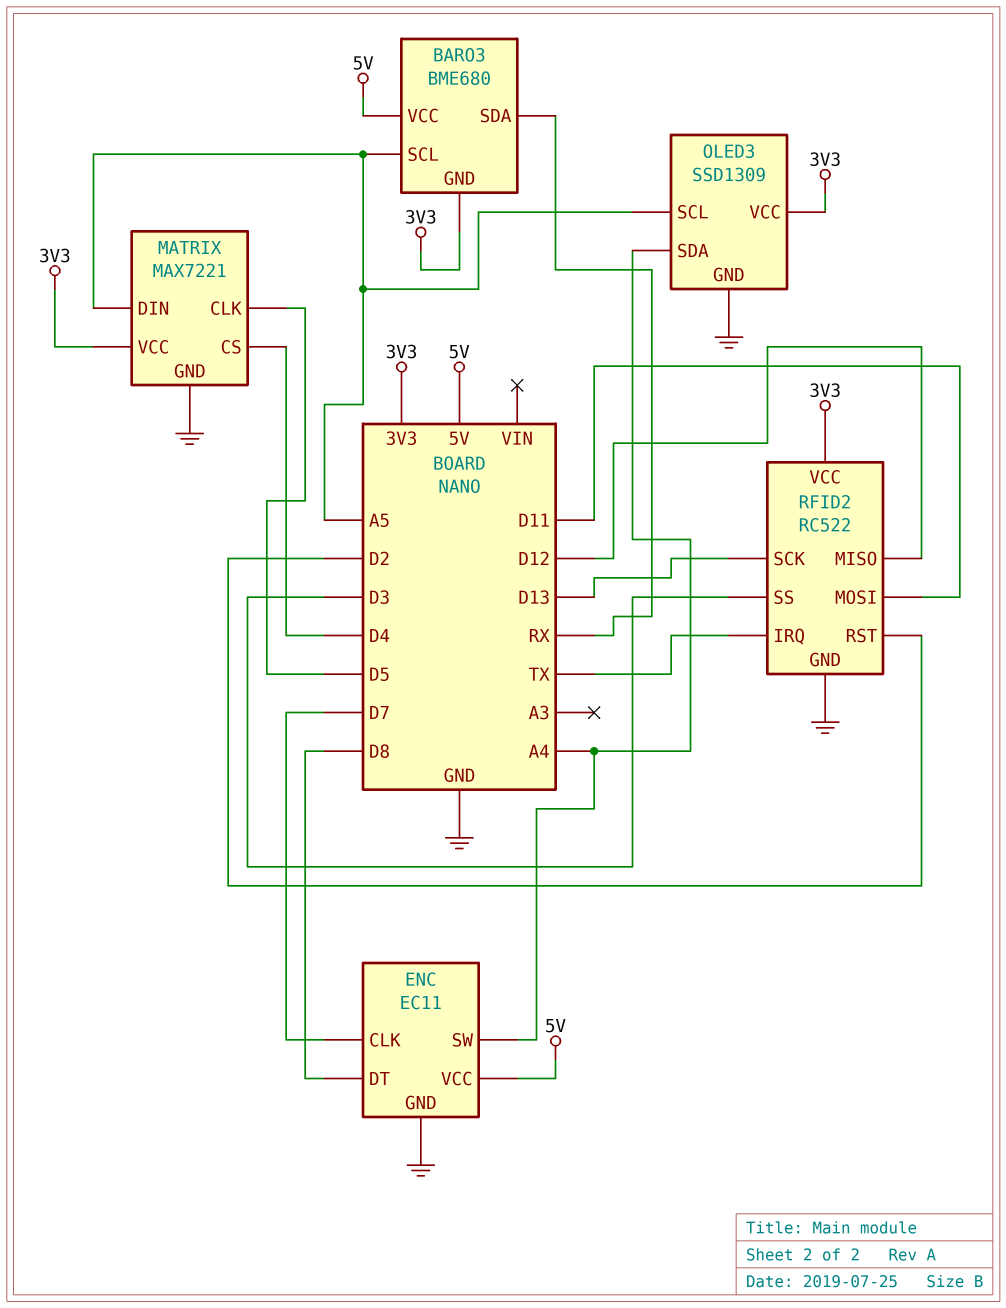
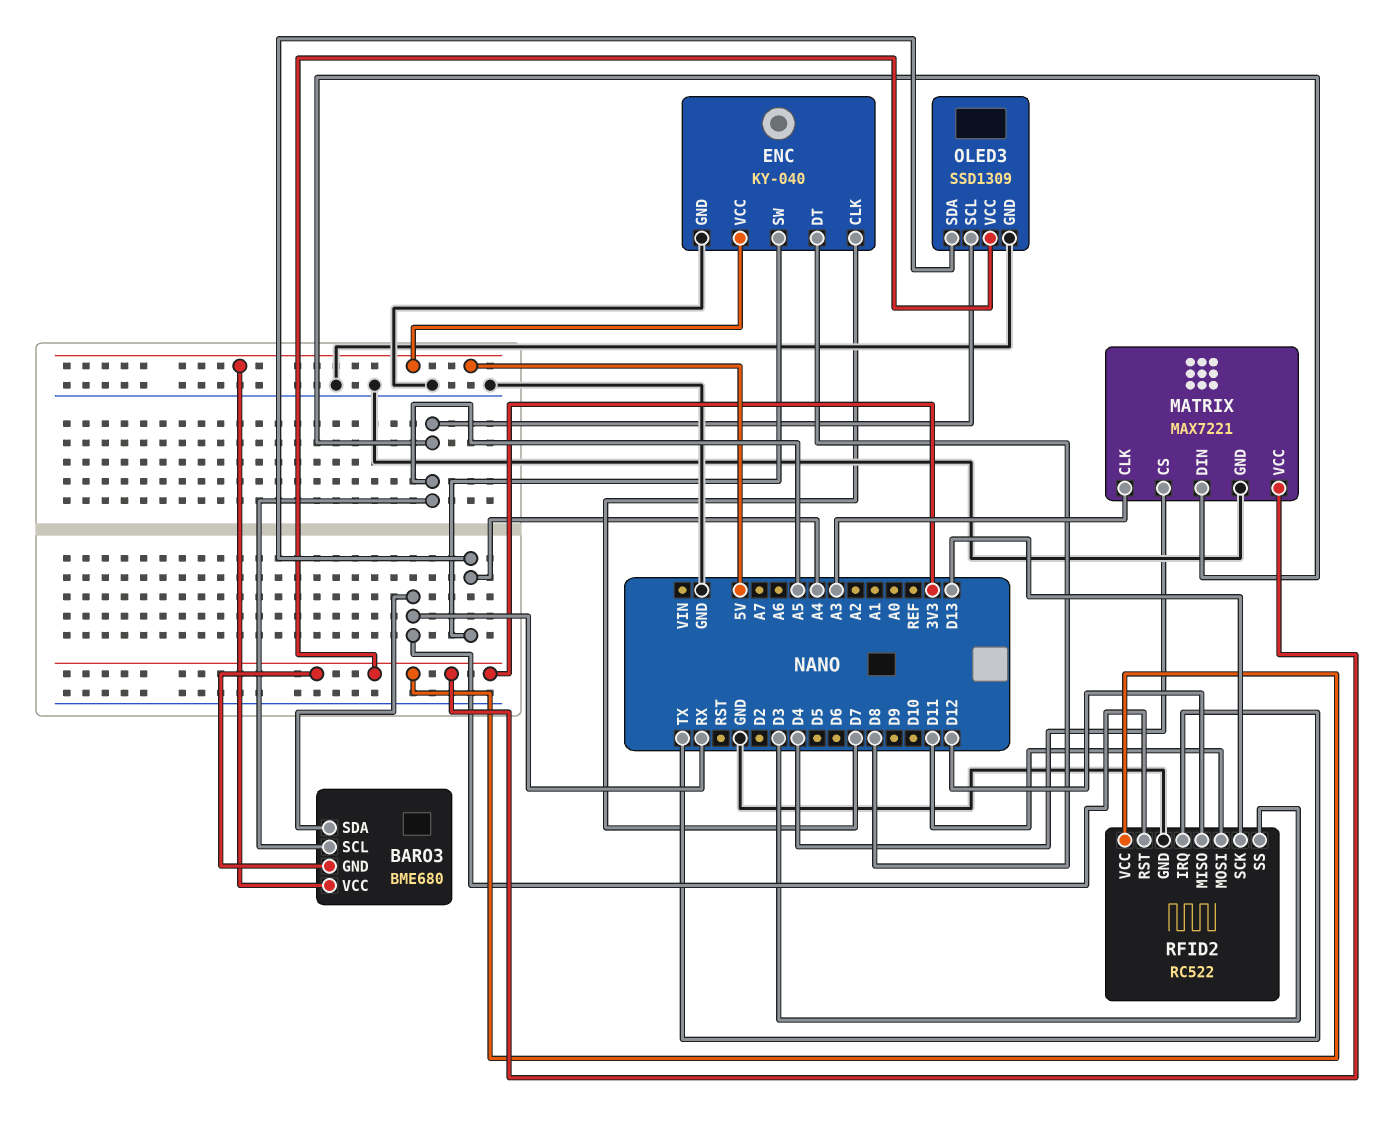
ENC: EC11 -> KY-040
MATRIX pin CLK: D5 -> A3
RFID2 pin RST: D2 -> RX

